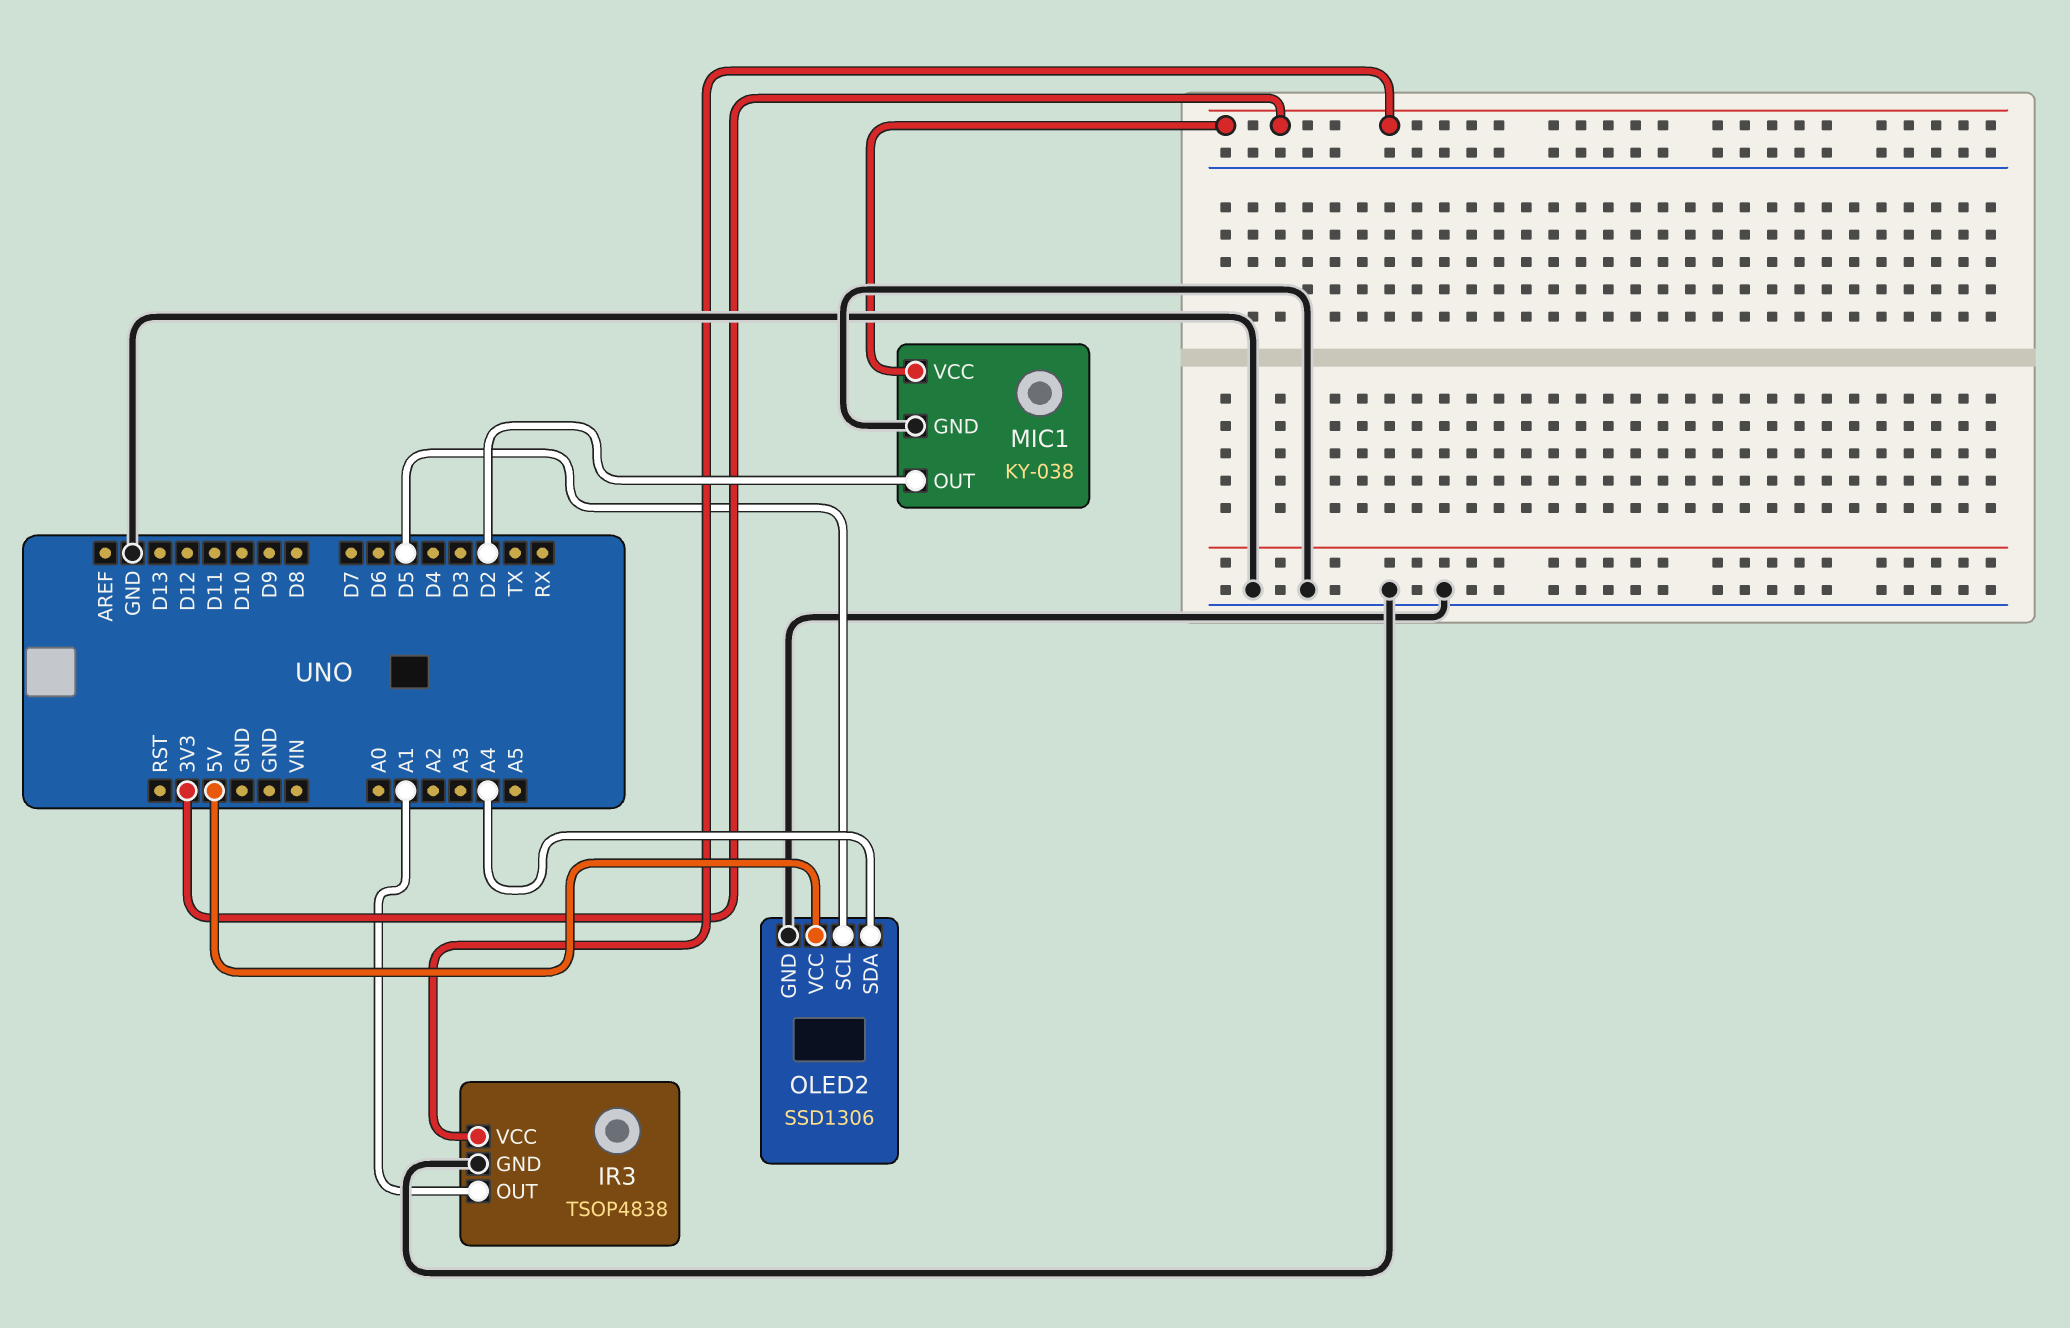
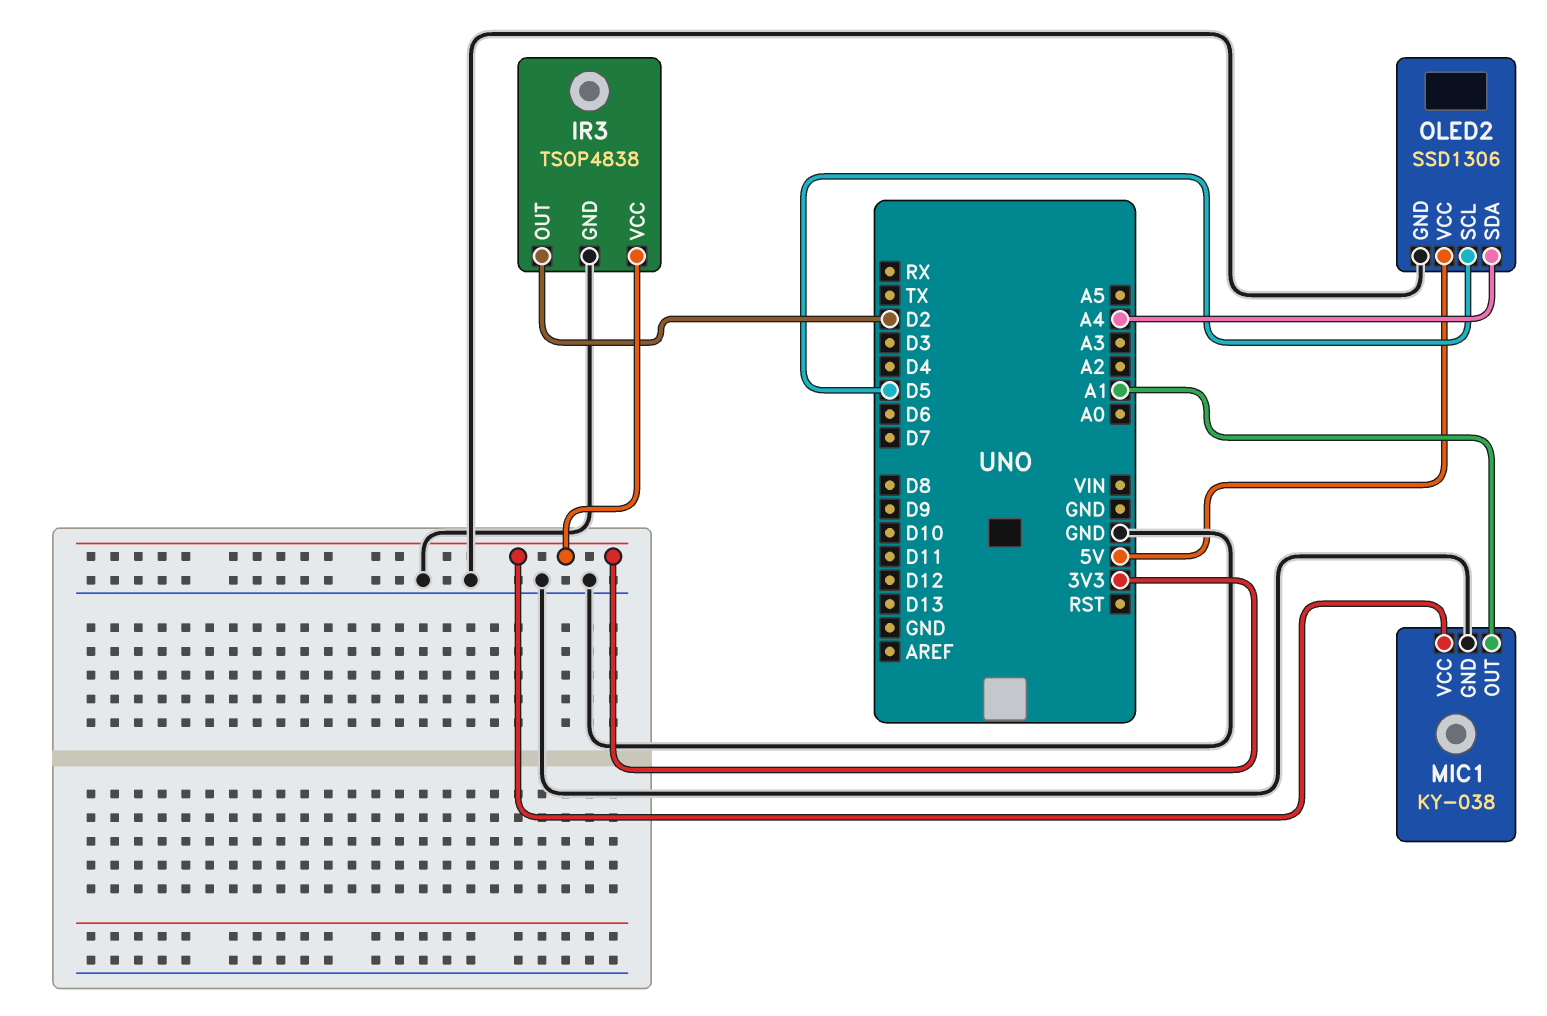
IR3 pin OUT: A1 -> D2
MIC1 pin OUT: D2 -> A1

